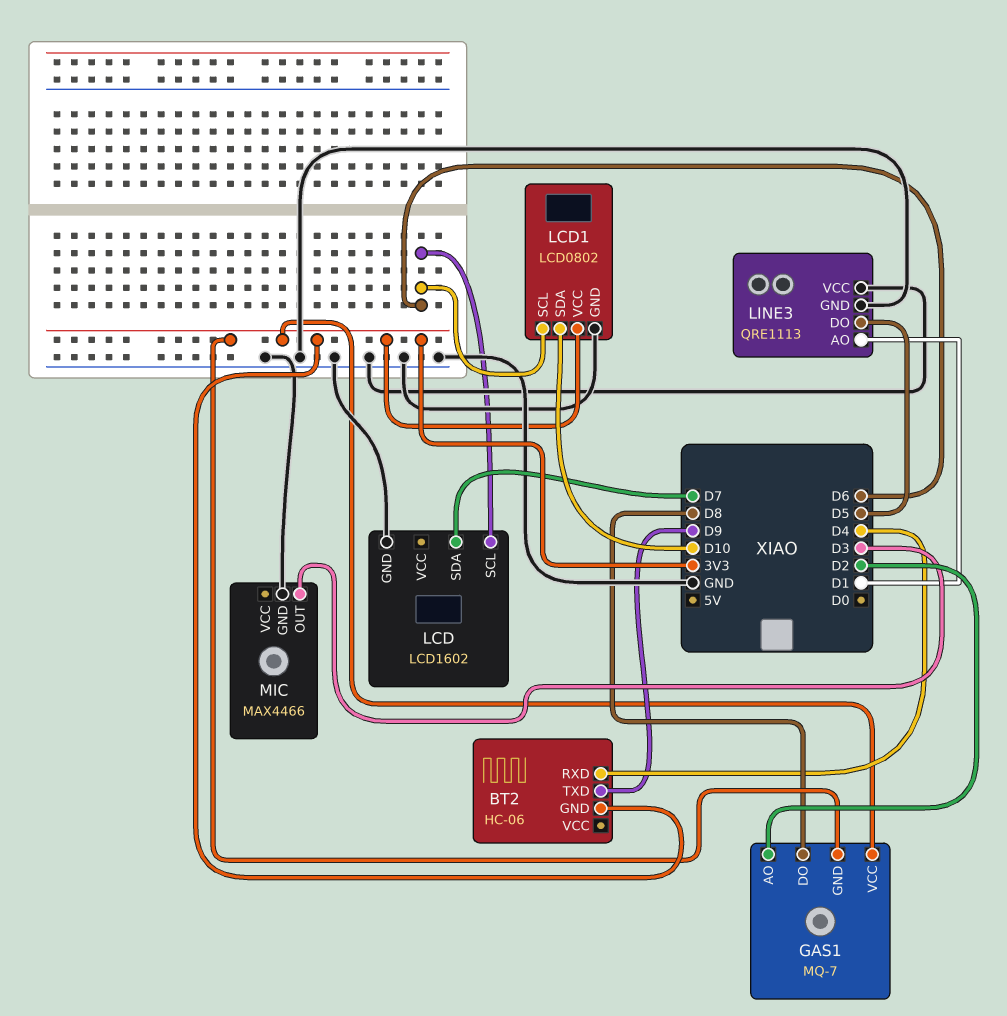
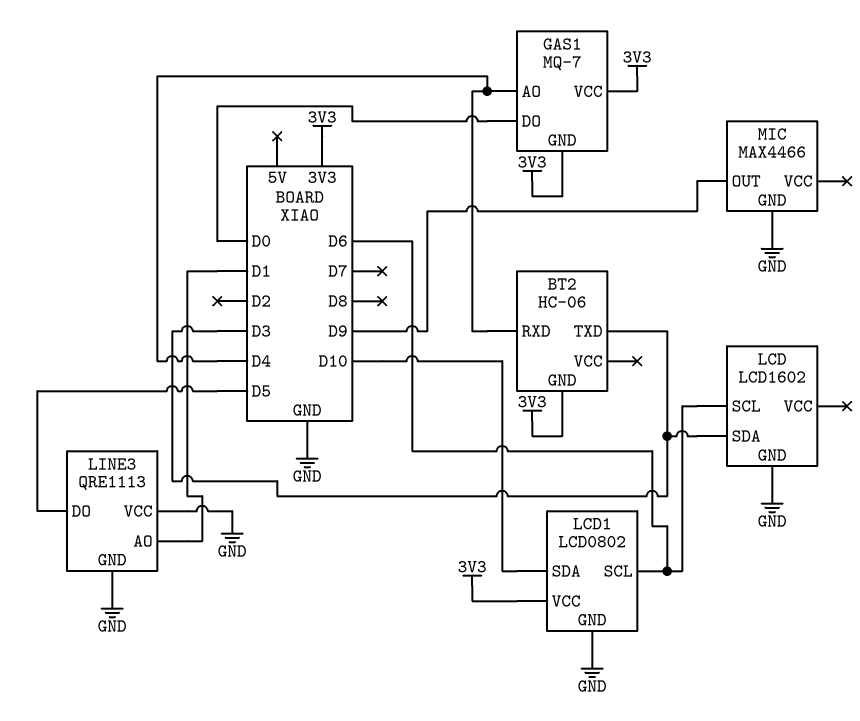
BT2 pin TXD: D9 -> D3
GAS1 pin AO: D2 -> D4
GAS1 pin DO: D8 -> D0
LCD pin SDA: D7 -> D3
MIC pin OUT: D3 -> D9

